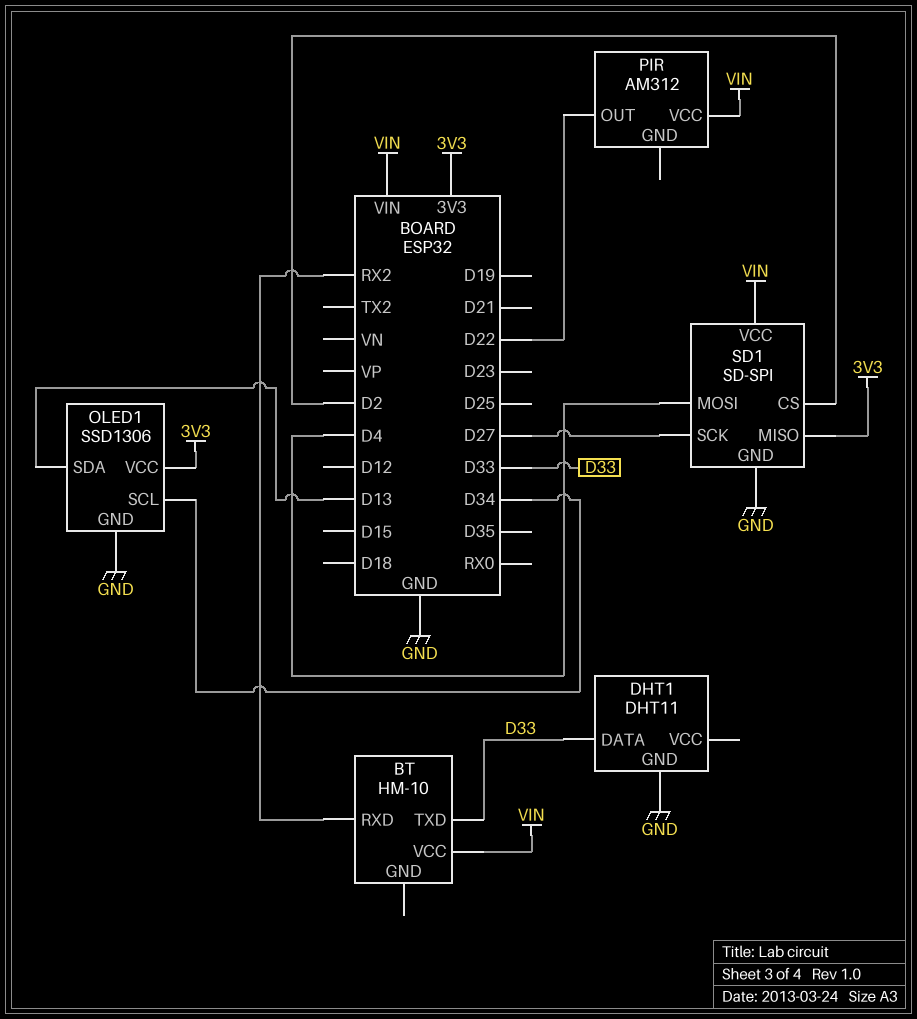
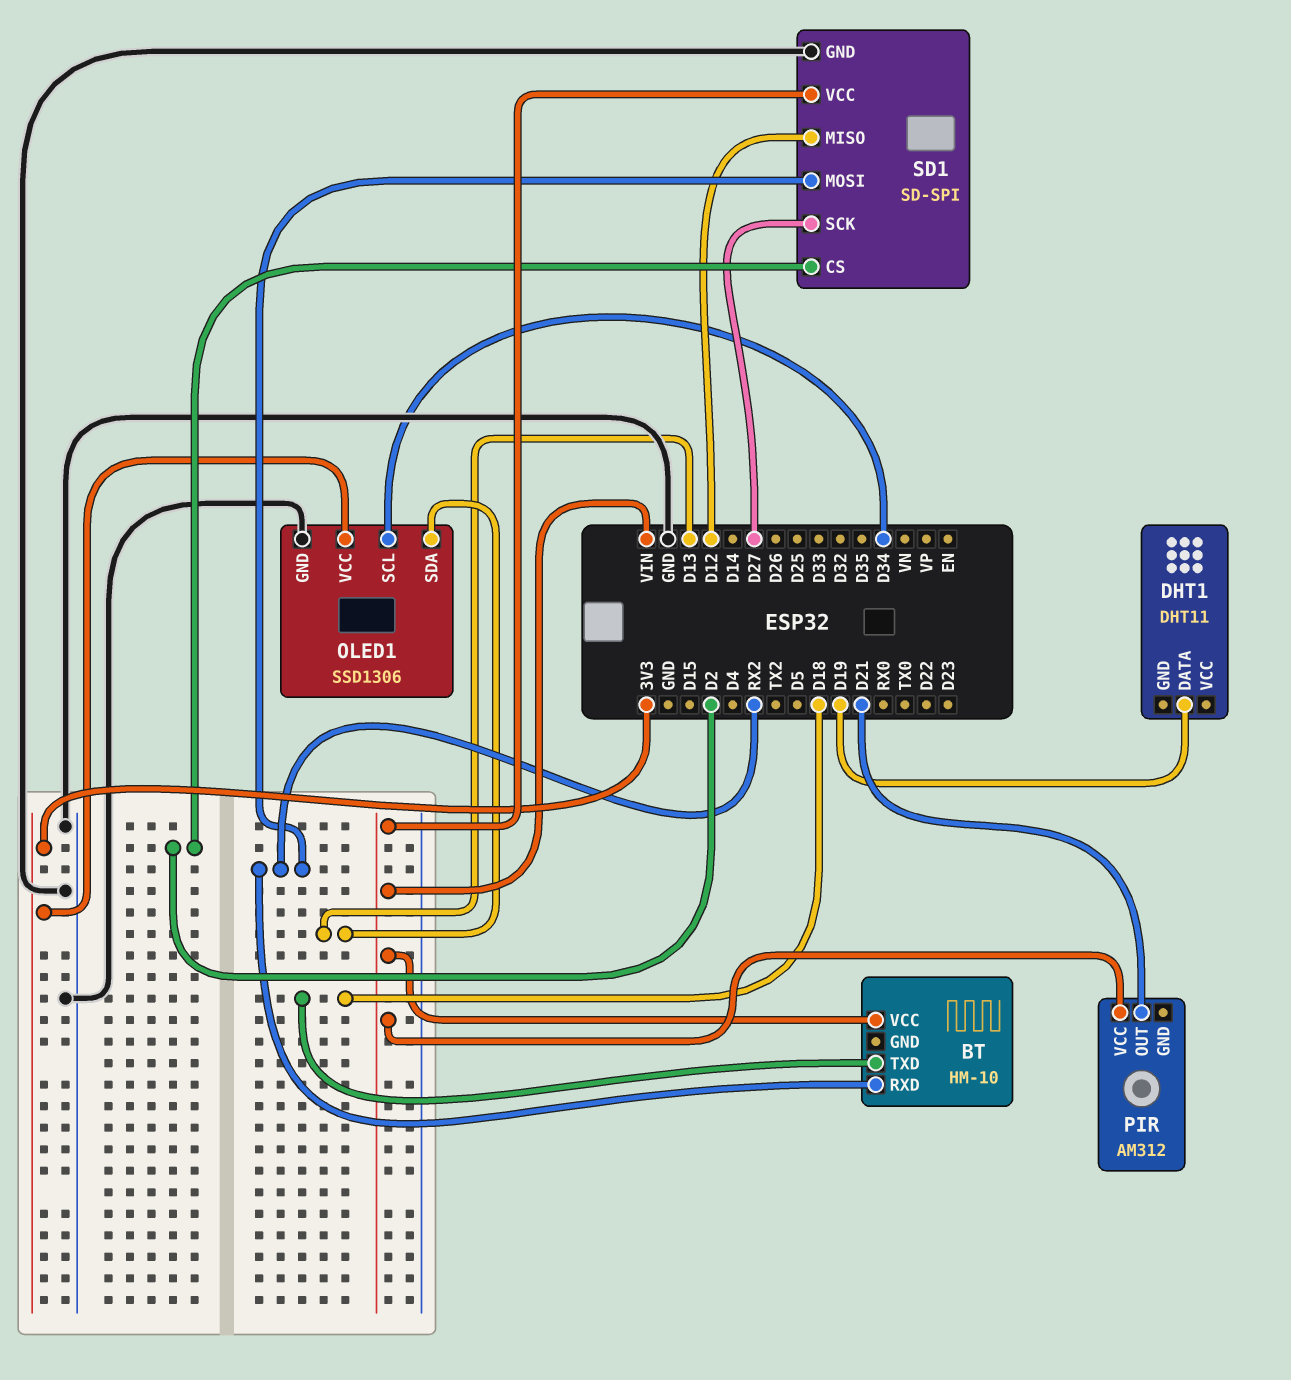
BT pin TXD: D33 -> D18
DHT1 pin DATA: D33 -> D19
DHT1 pin GND: GND -> none
PIR pin OUT: D22 -> D21
SD1 pin MISO: 3V3 -> D12
SD1 pin MOSI: D4 -> RX2

